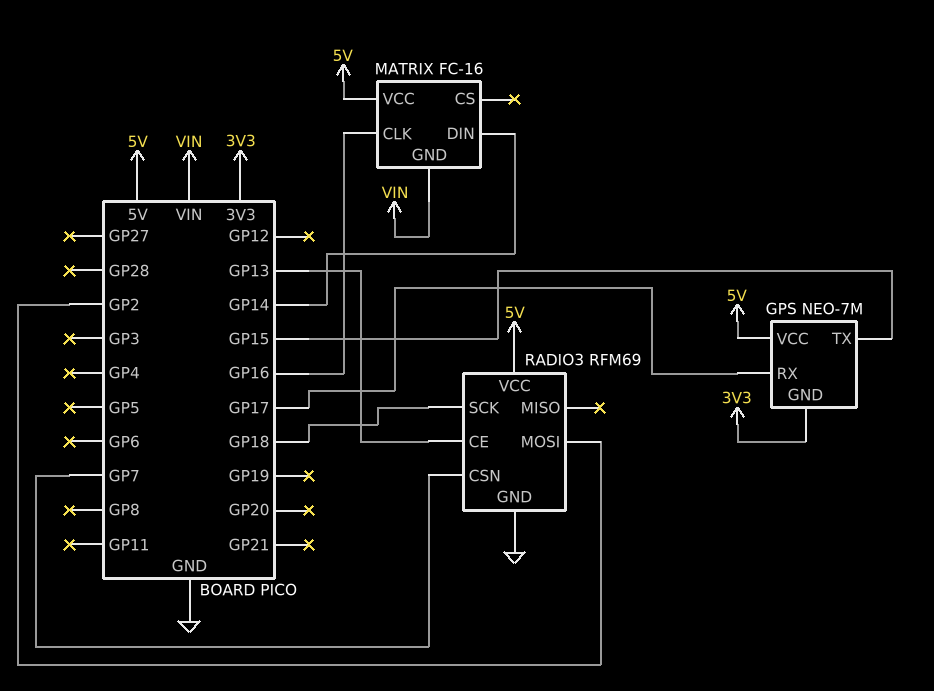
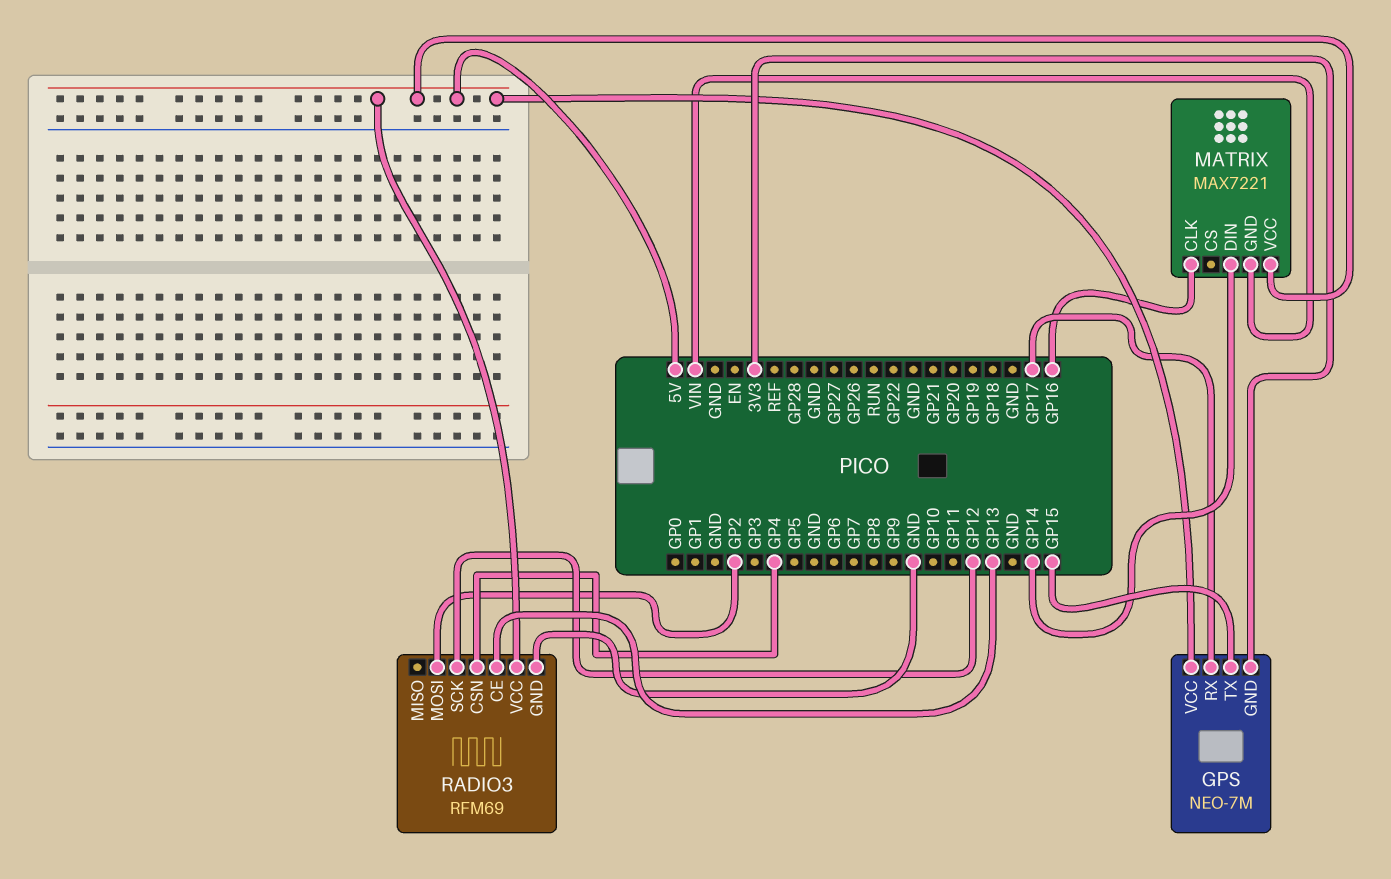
MATRIX: FC-16 -> MAX7221
RADIO3 pin CSN: GP7 -> GP4
RADIO3 pin SCK: GP18 -> GP12

